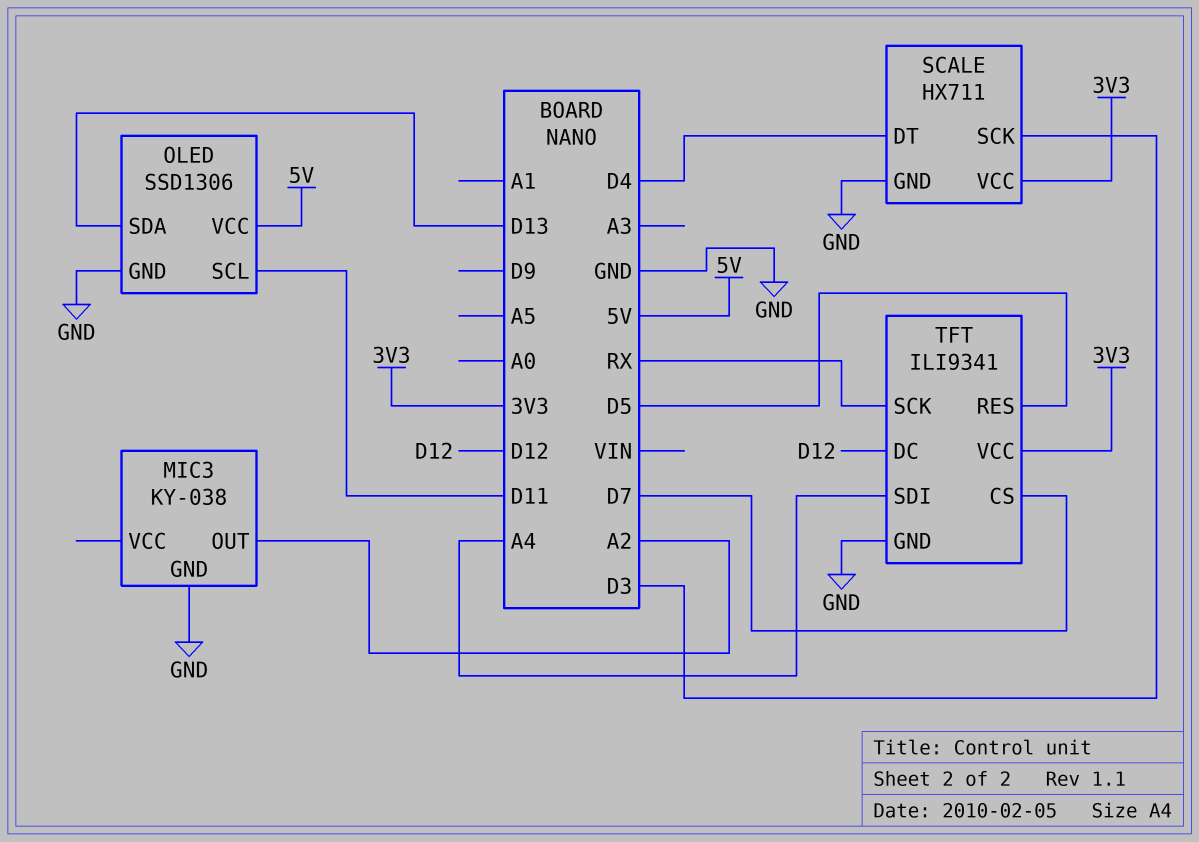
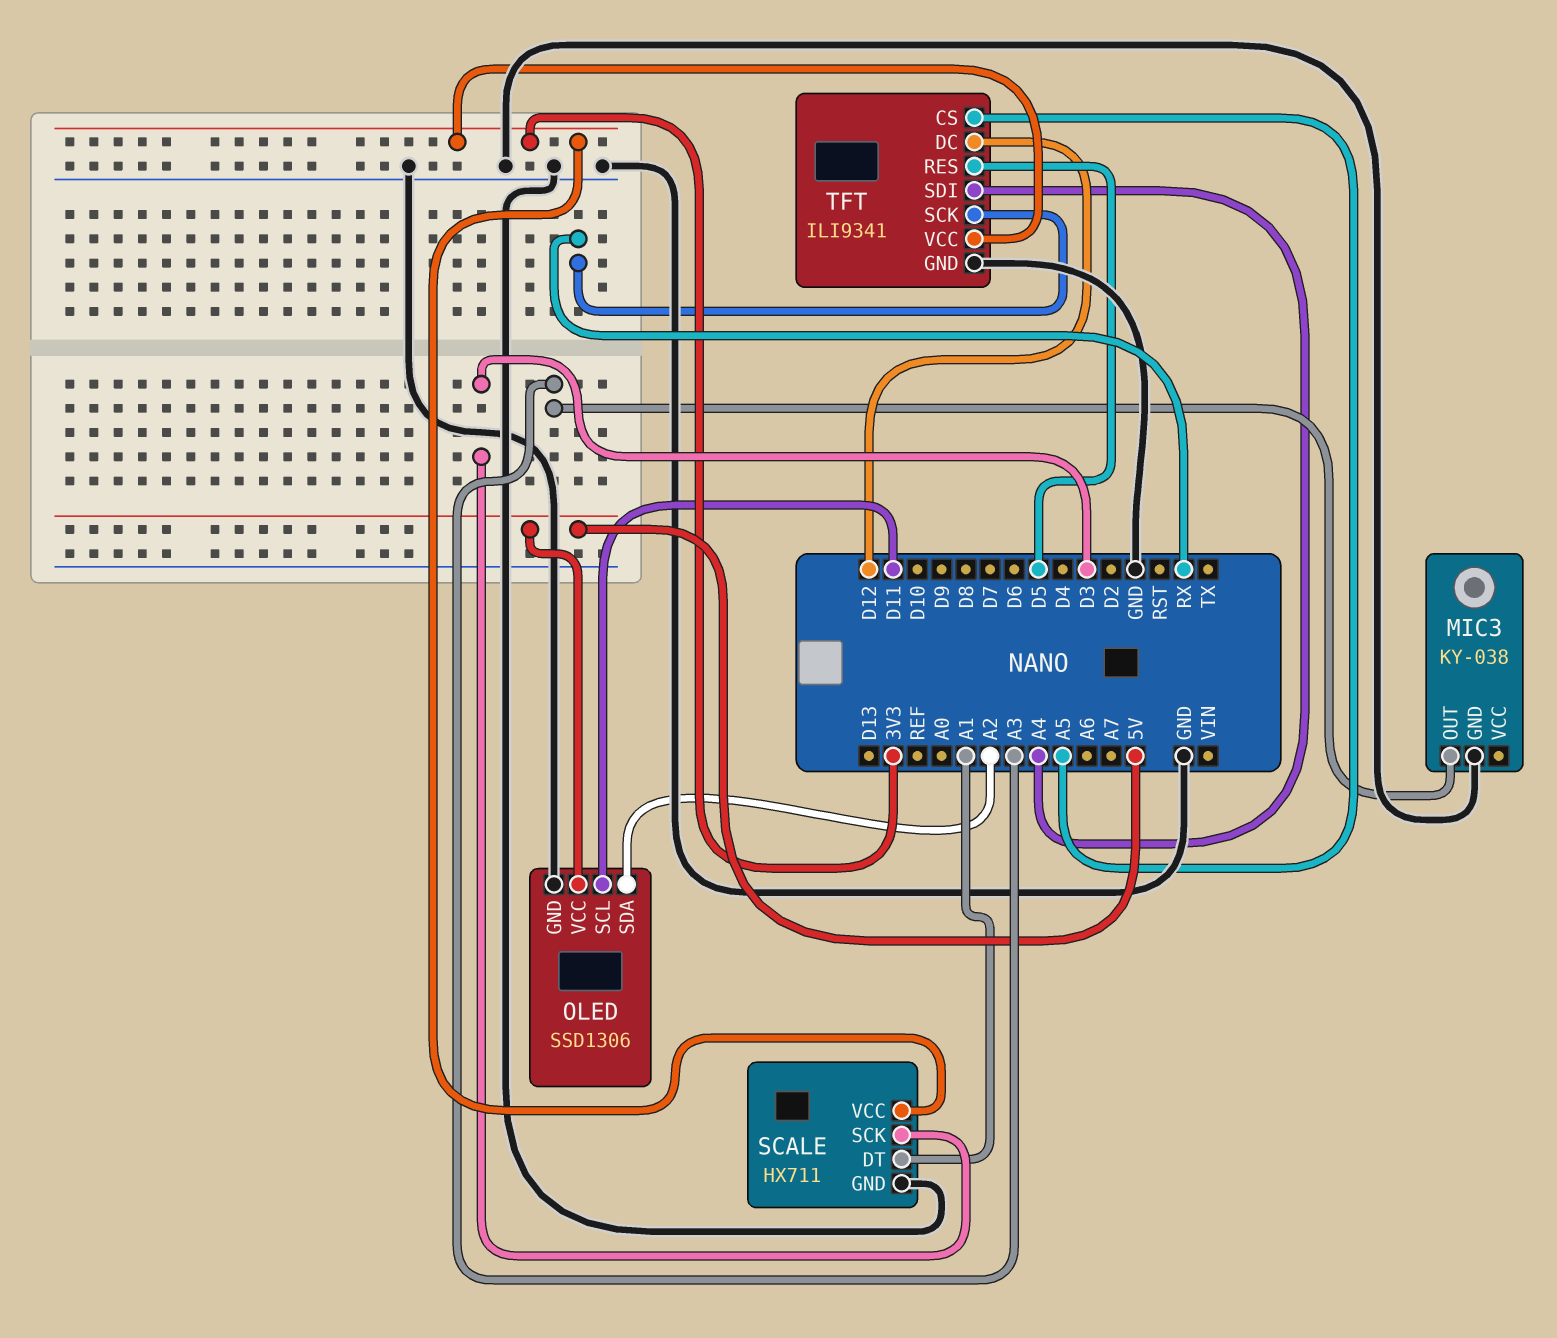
MIC3 pin OUT: A2 -> A3
OLED pin SDA: D13 -> A2
SCALE pin DT: D4 -> A1
TFT pin CS: D7 -> A5

